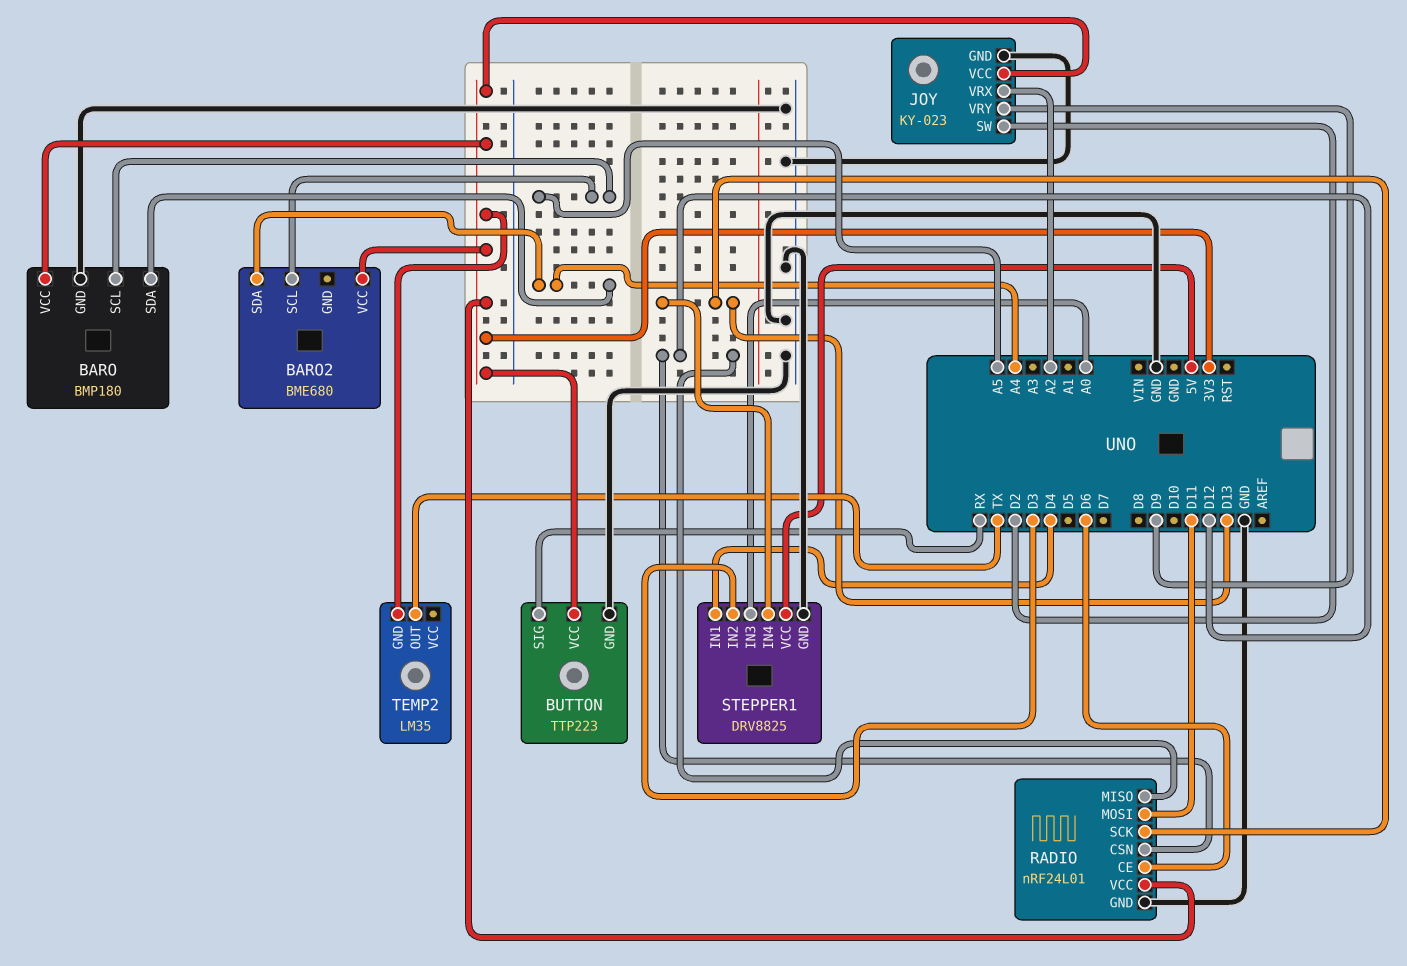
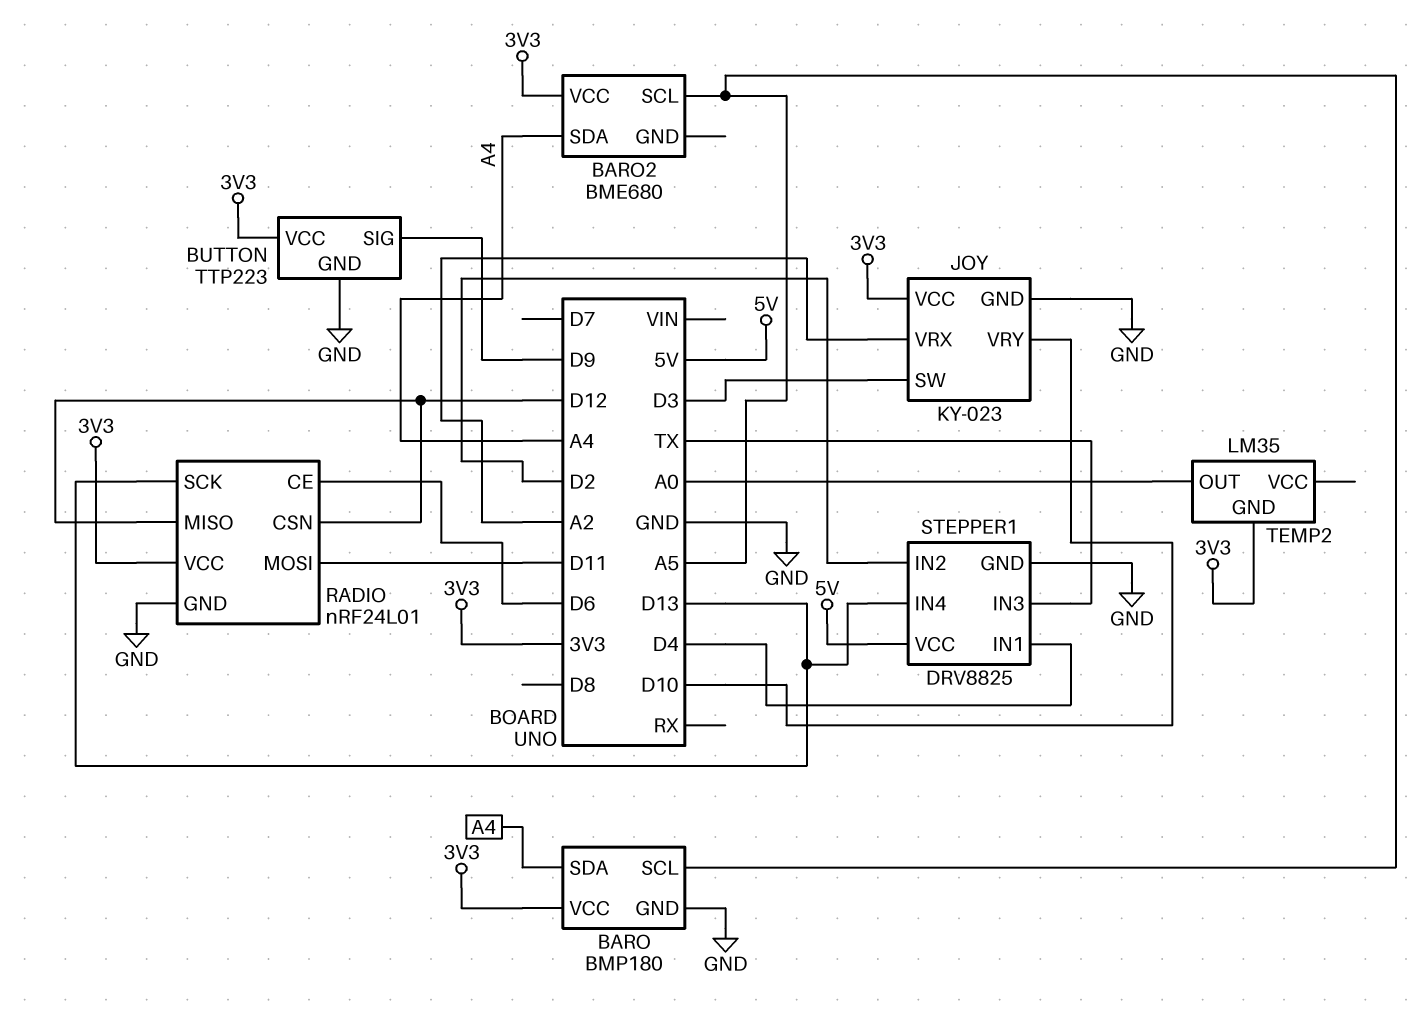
BUTTON pin SIG: RX -> D9
JOY pin SW: D2 -> D3
JOY pin VRY: D9 -> D10
STEPPER1 pin IN2: D3 -> D2
STEPPER1 pin IN3: A0 -> TX
TEMP2 pin OUT: TX -> A0

